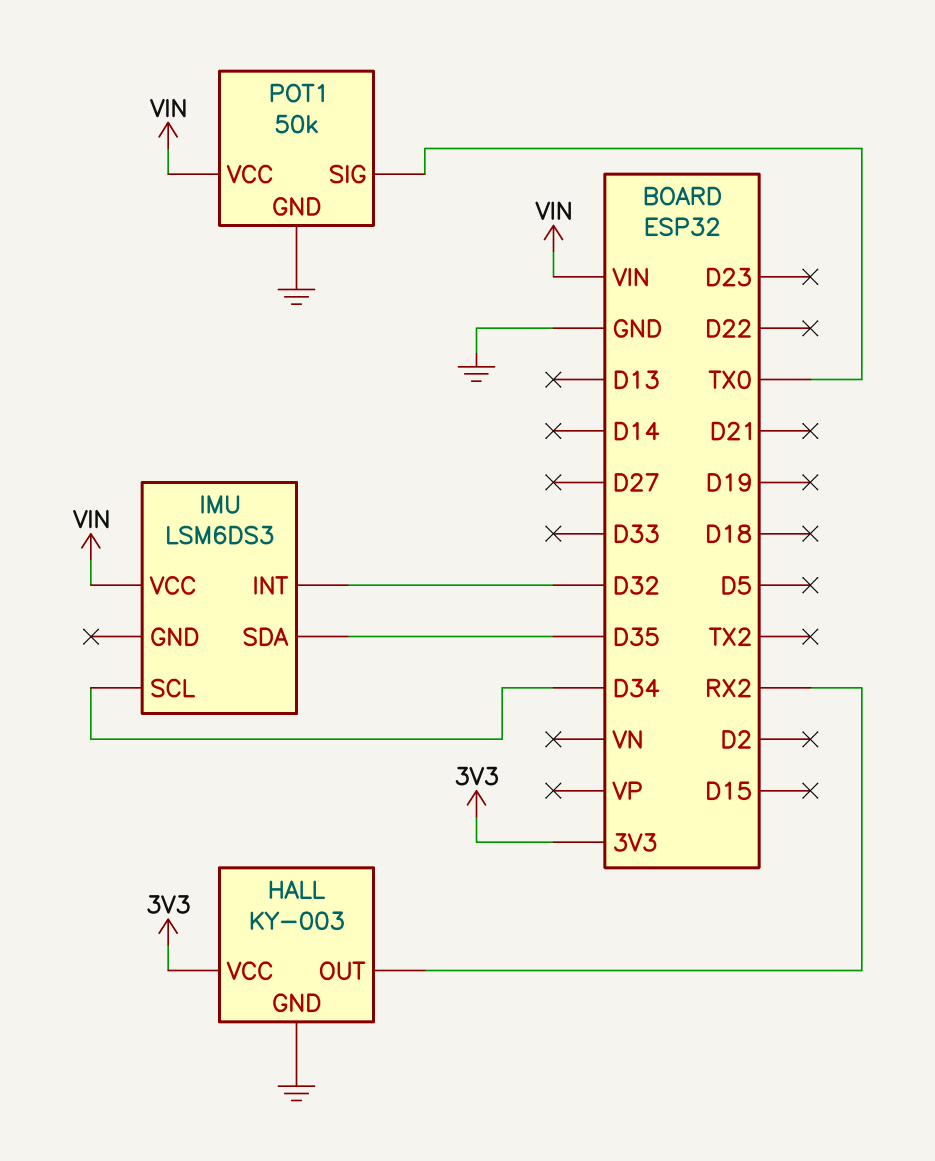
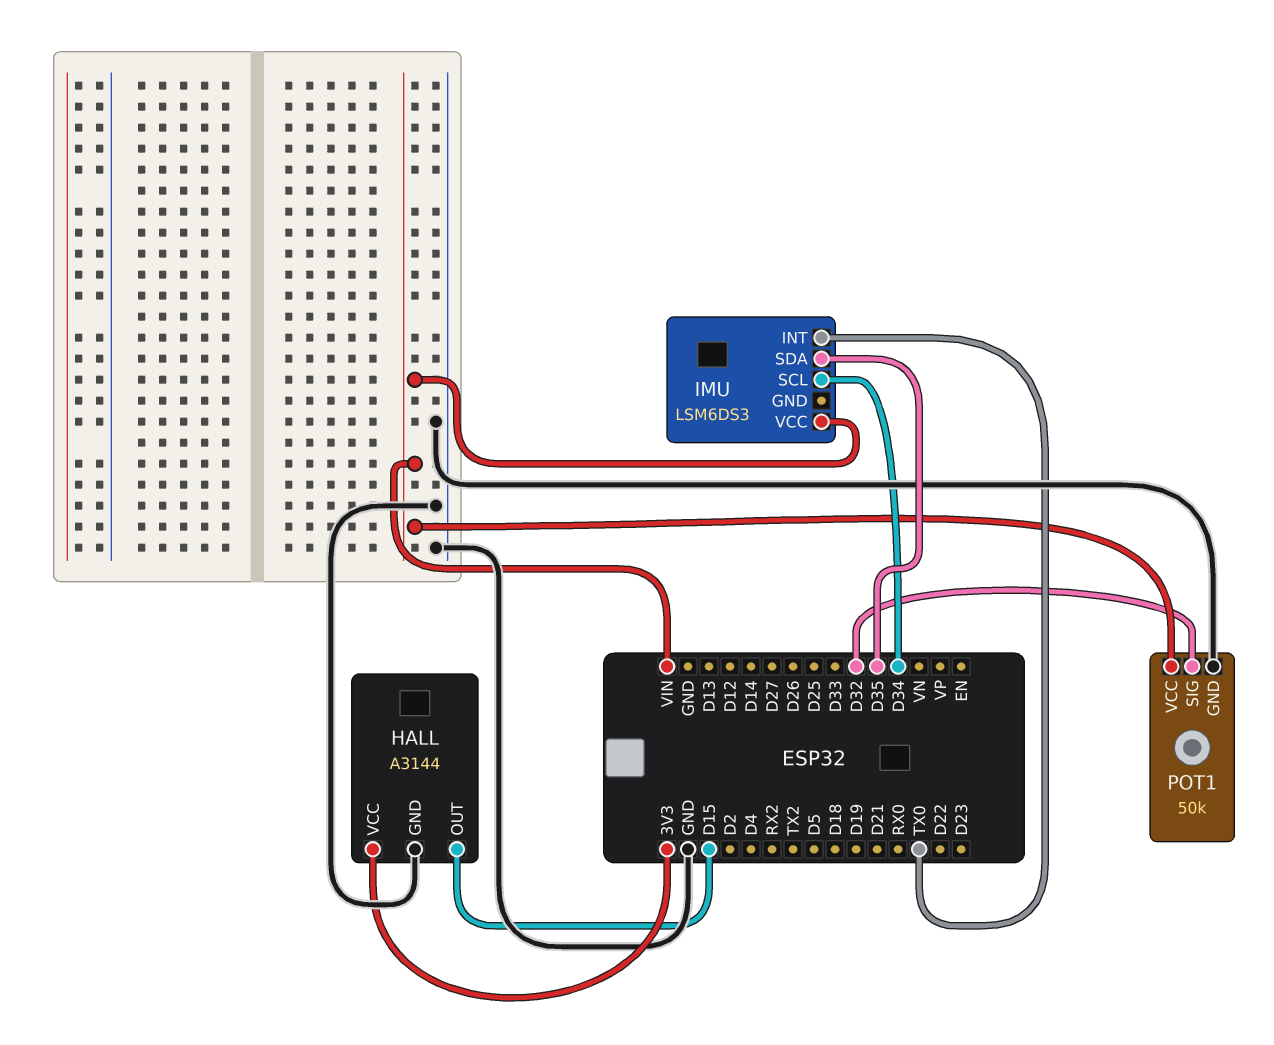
HALL: KY-003 -> A3144
HALL pin OUT: RX2 -> D15
IMU pin INT: D32 -> TX0
POT1 pin SIG: TX0 -> D32

